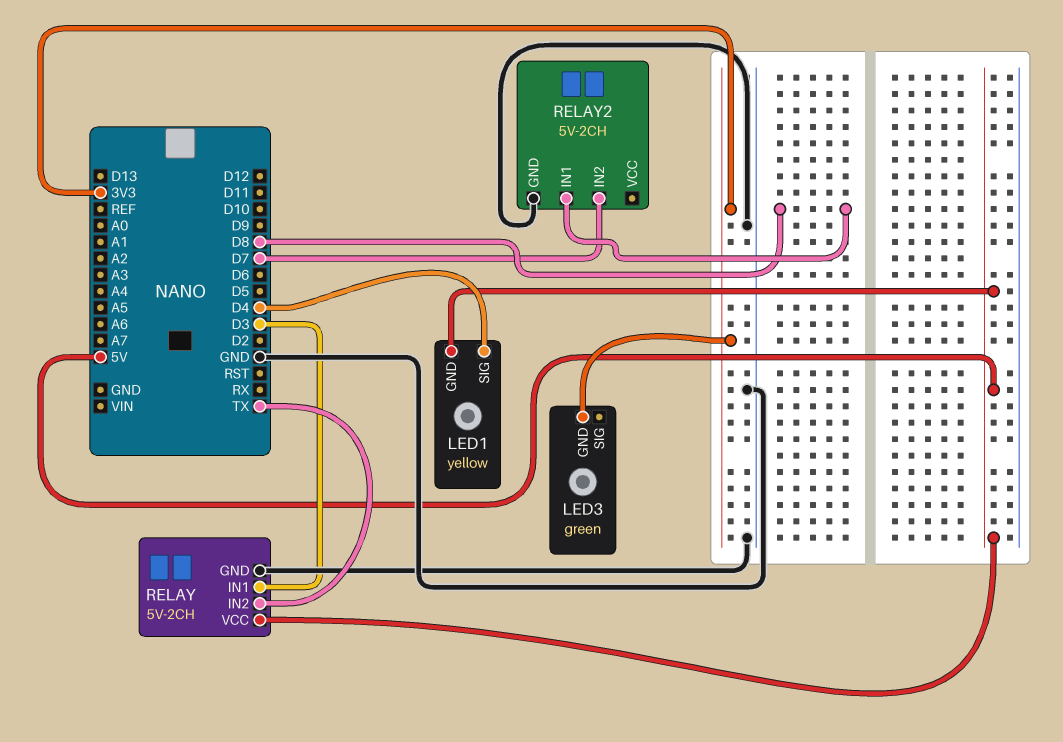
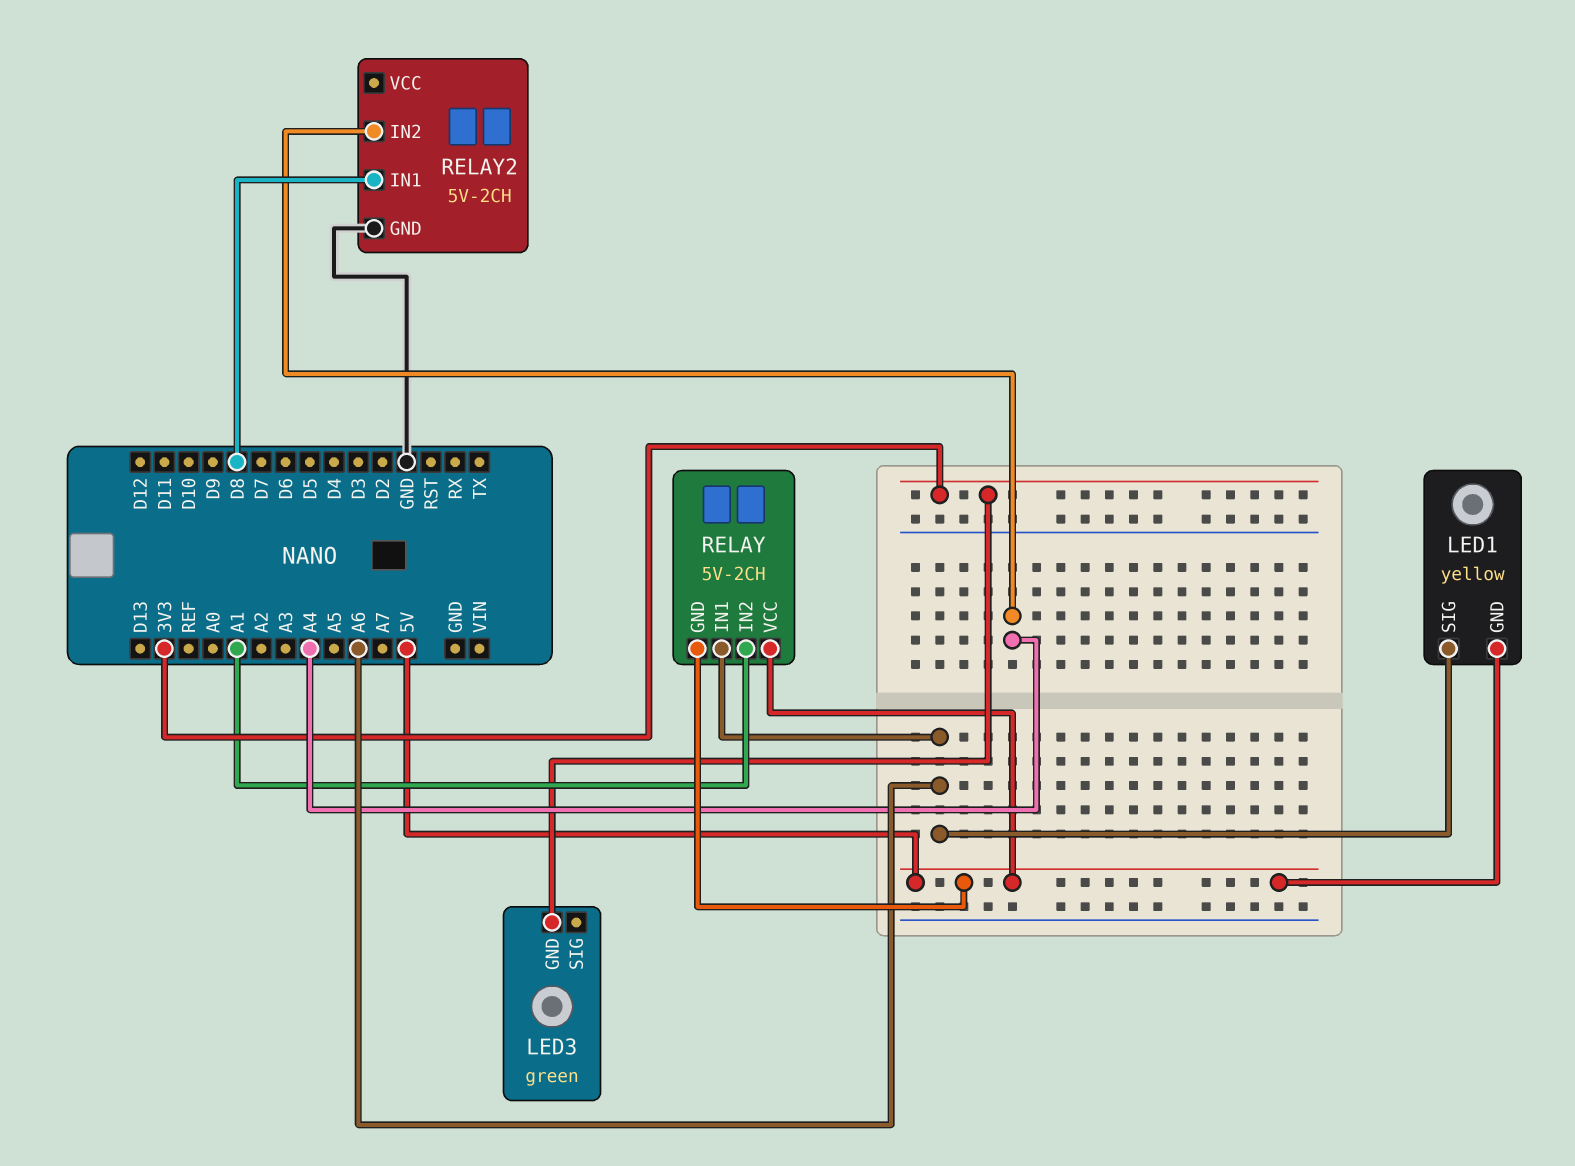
LED1 pin SIG: D4 -> A6
RELAY pin GND: GND -> 5V
RELAY pin IN1: D3 -> A6
RELAY pin IN2: TX -> A1
RELAY2 pin IN2: D7 -> A4

